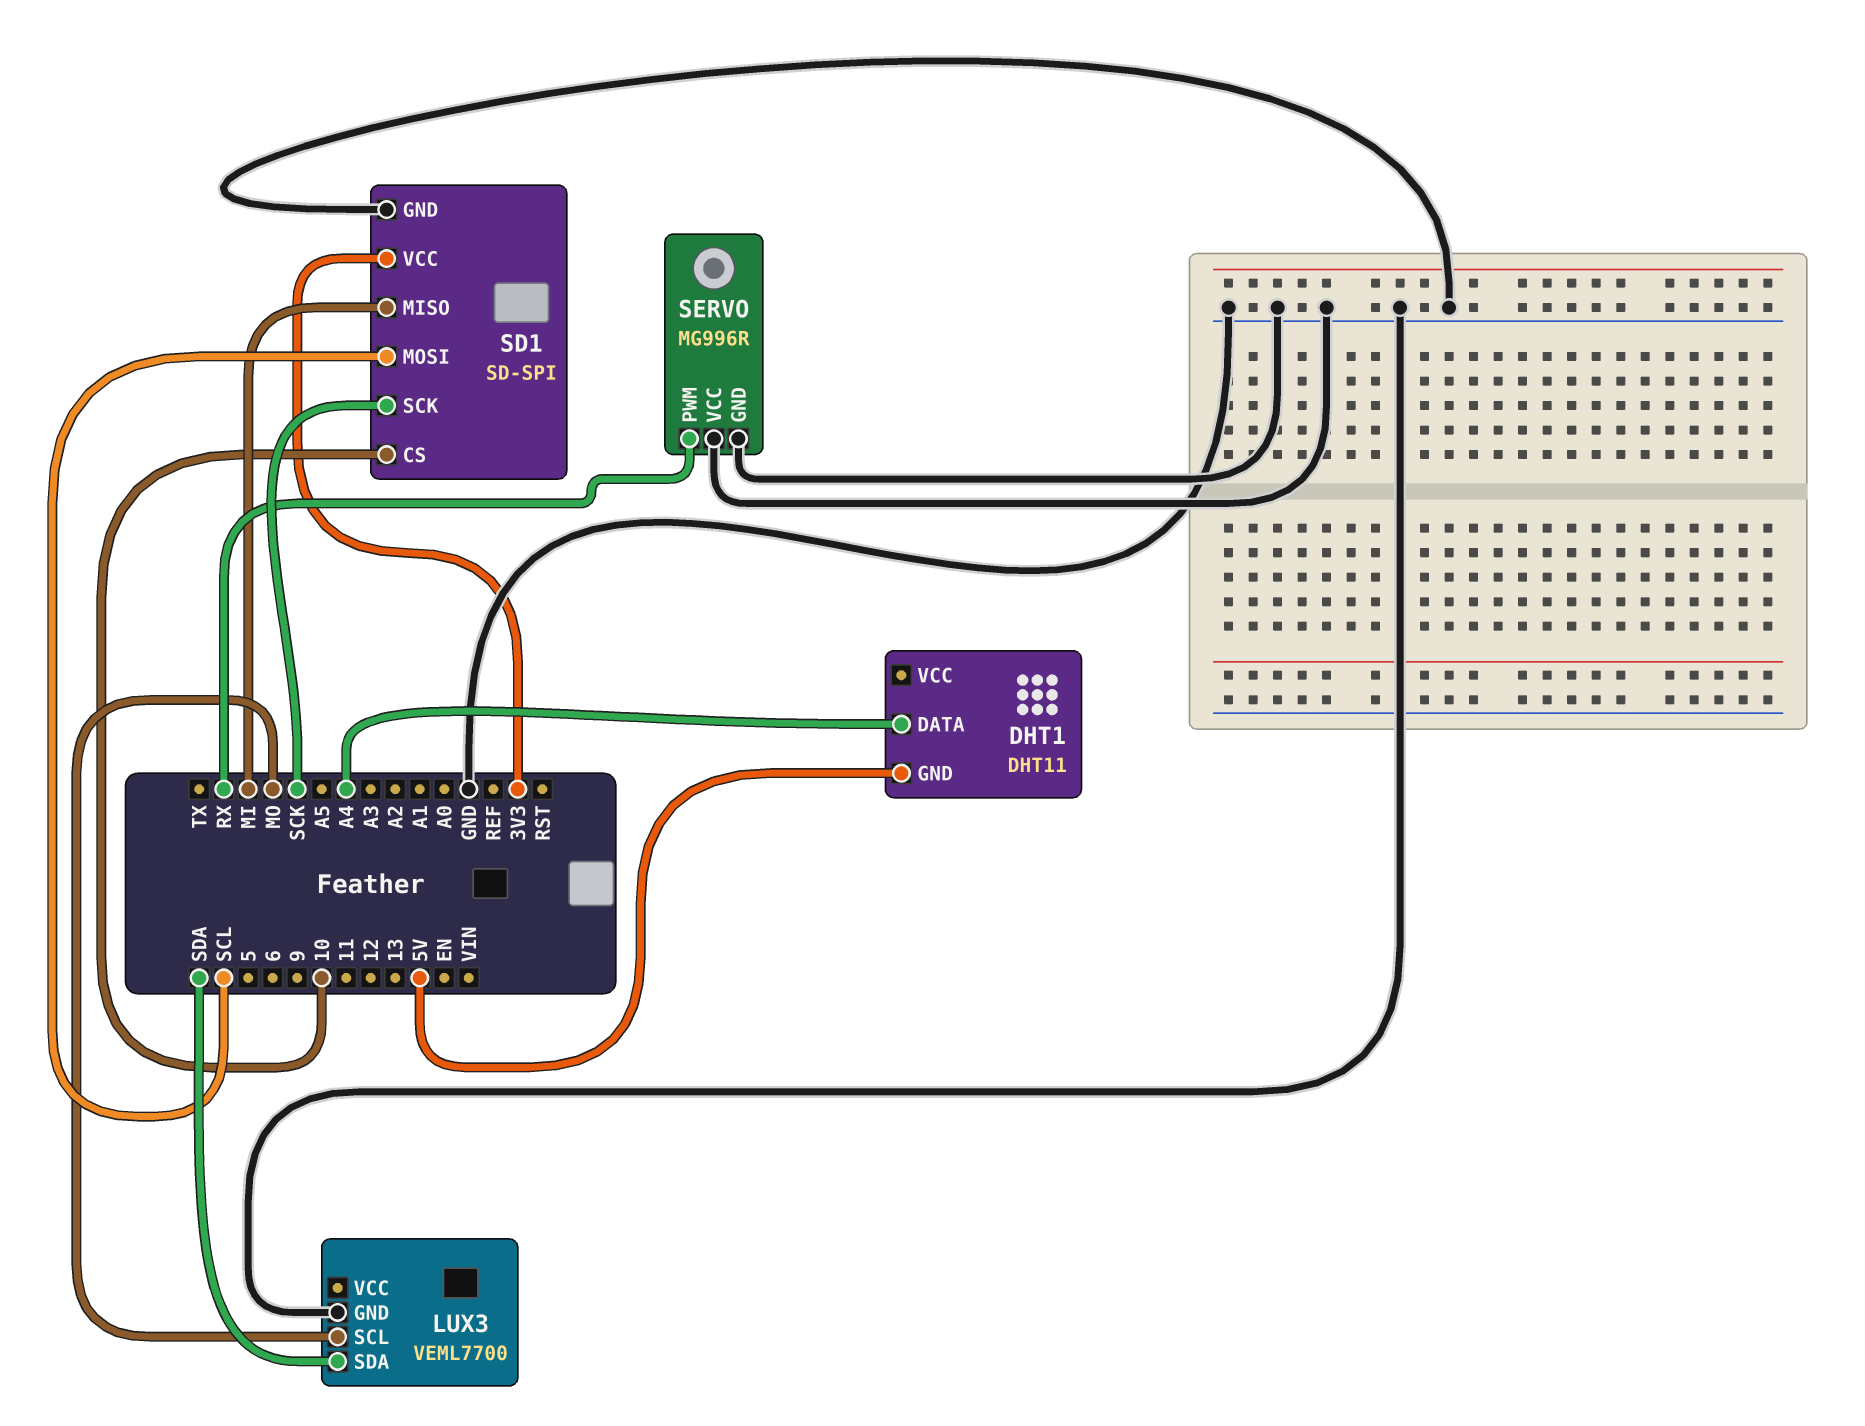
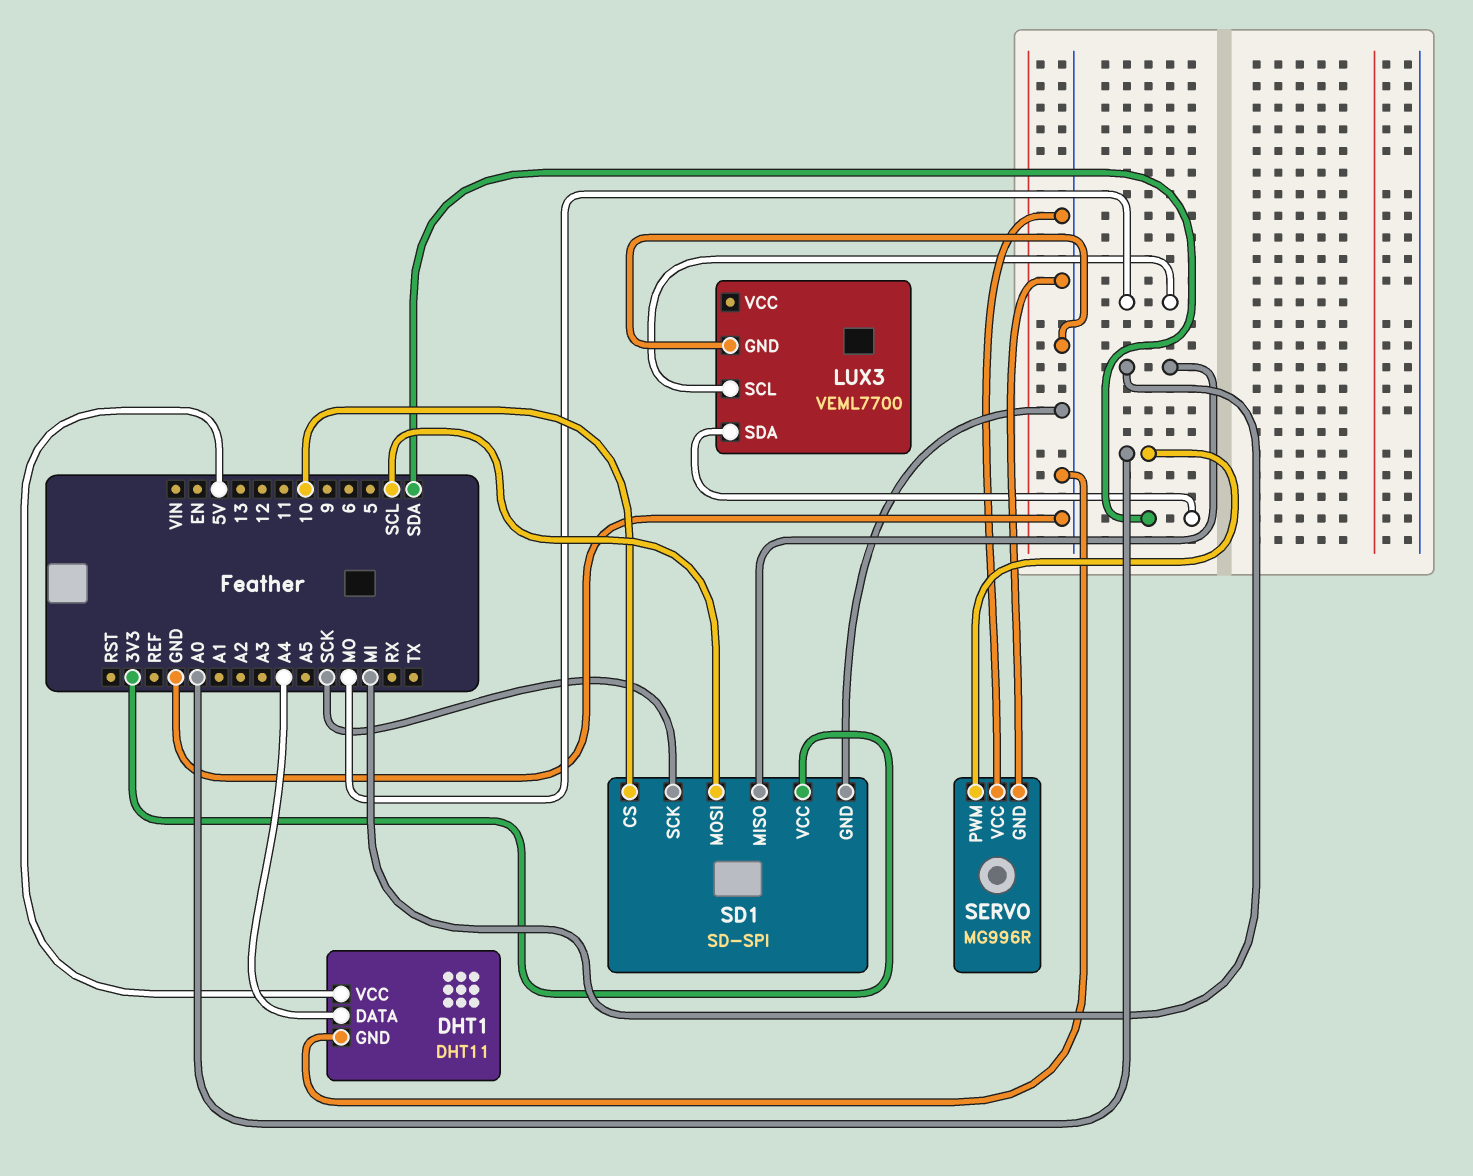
DHT1 pin GND: 5V -> GND
DHT1 pin VCC: none -> 5V
SERVO pin PWM: RX -> A0

